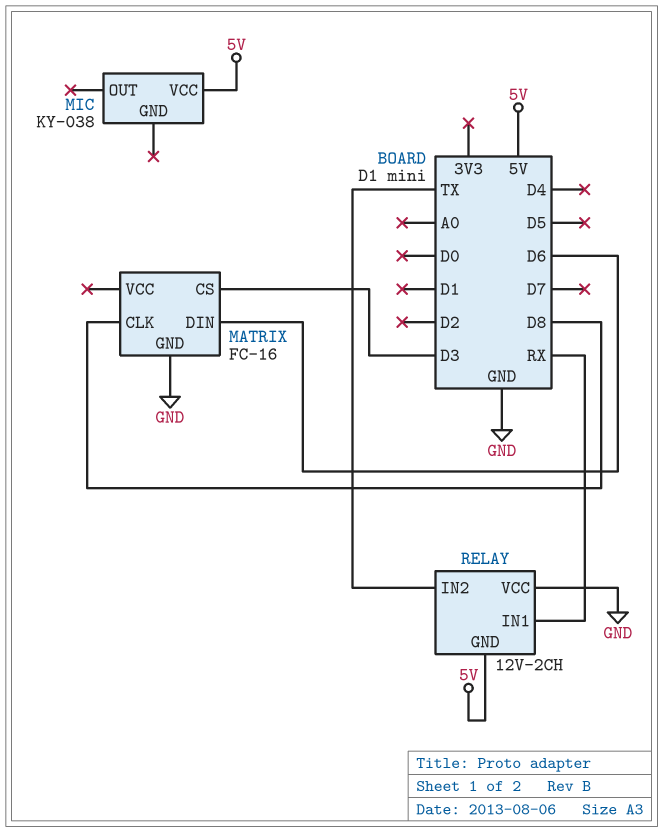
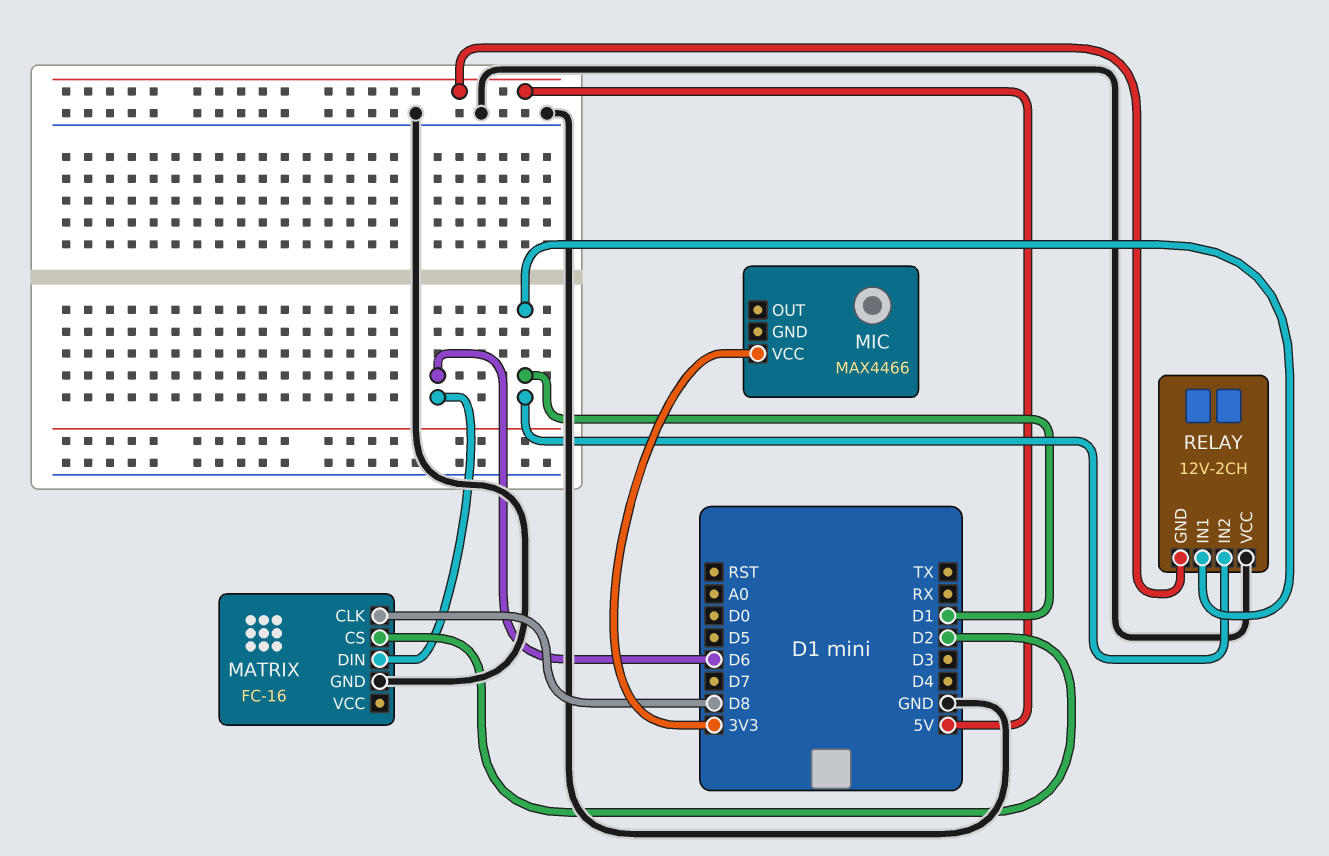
MATRIX pin CS: D3 -> D2
MIC: KY-038 -> MAX4466
MIC pin VCC: 5V -> 3V3
RELAY pin IN1: RX -> D1
RELAY pin IN2: TX -> D1

